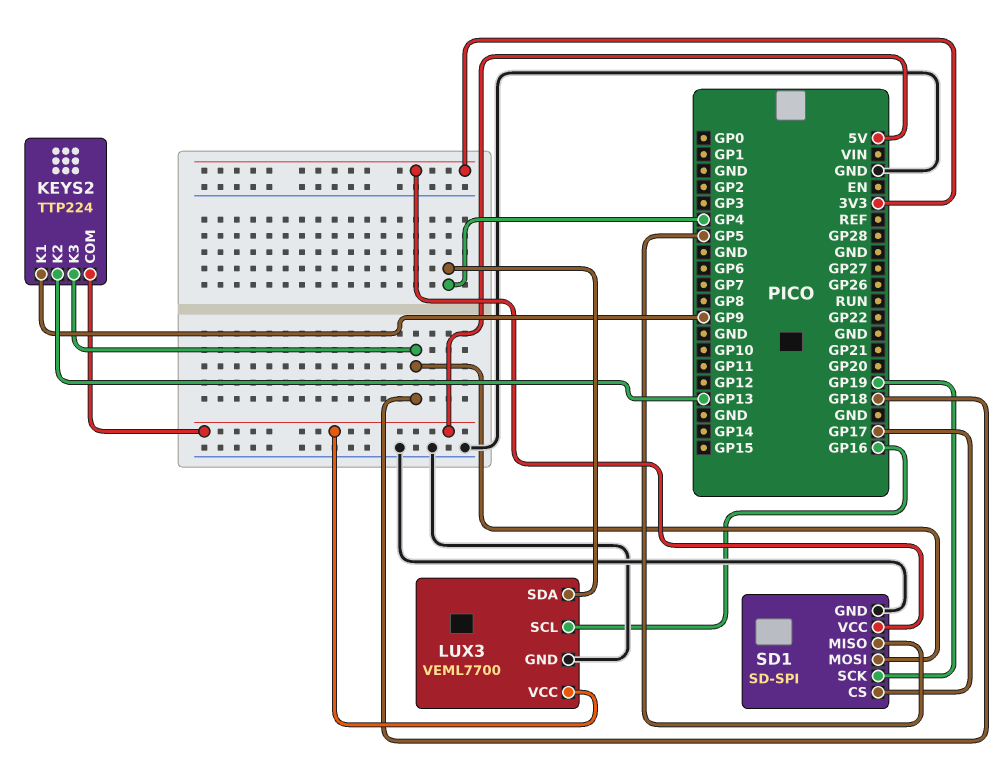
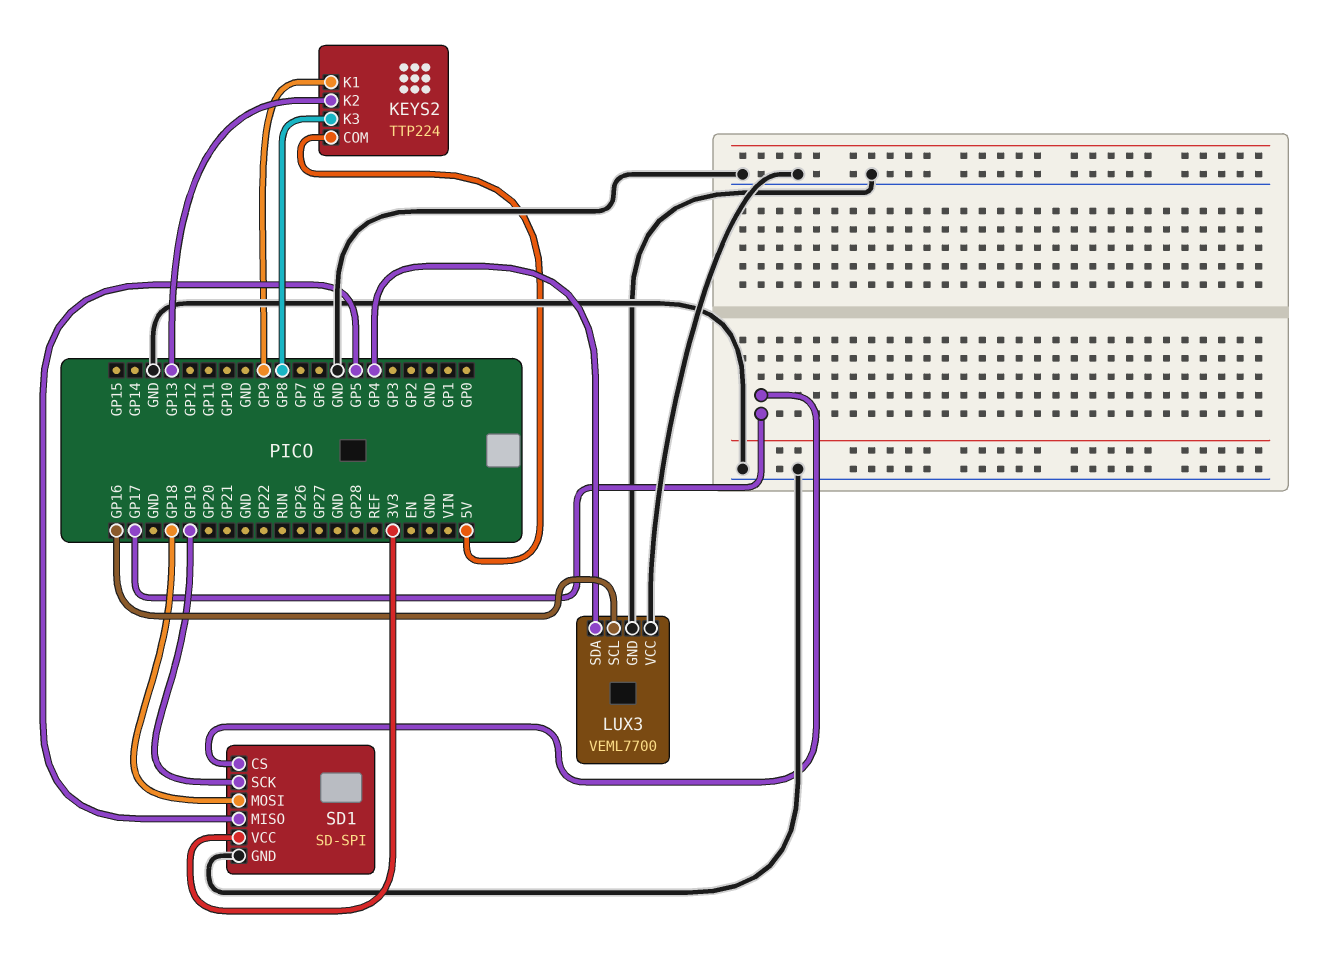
KEYS2 pin K3: GP18 -> GP8
LUX3 pin VCC: 5V -> GND

